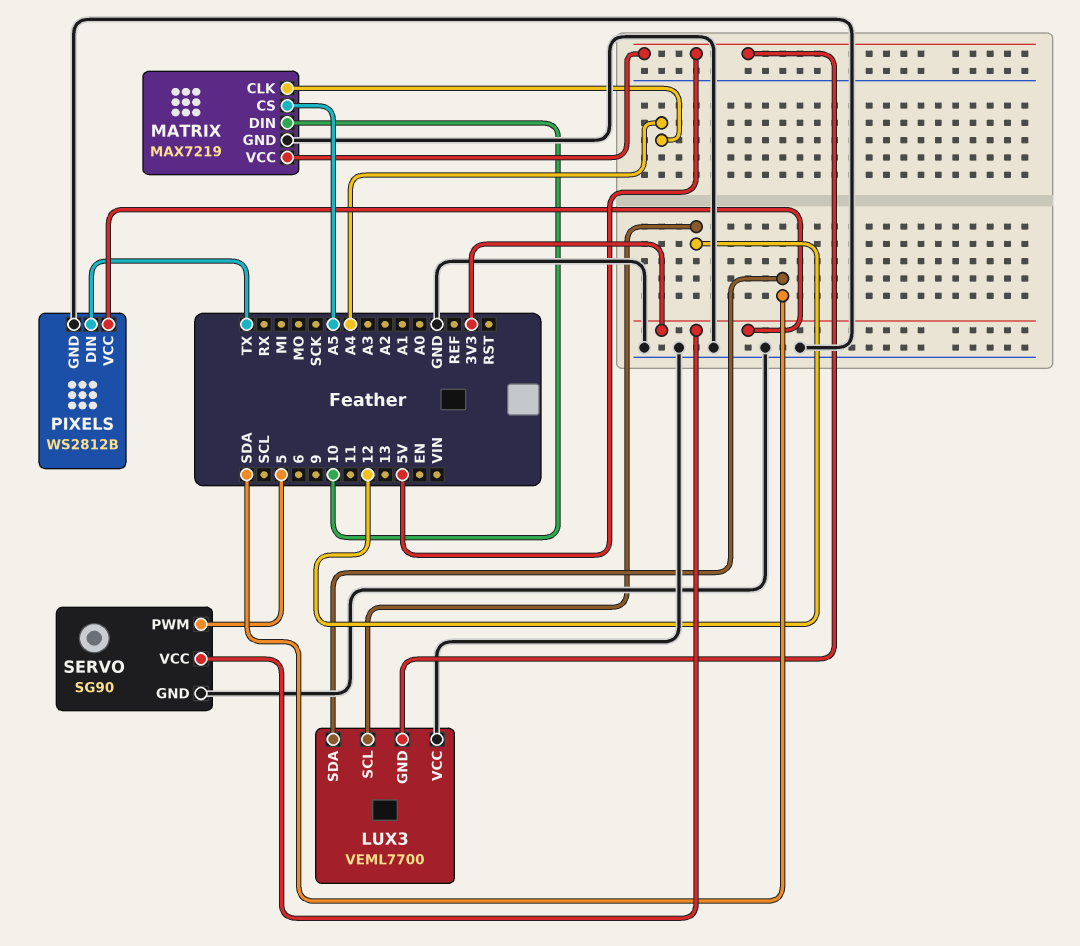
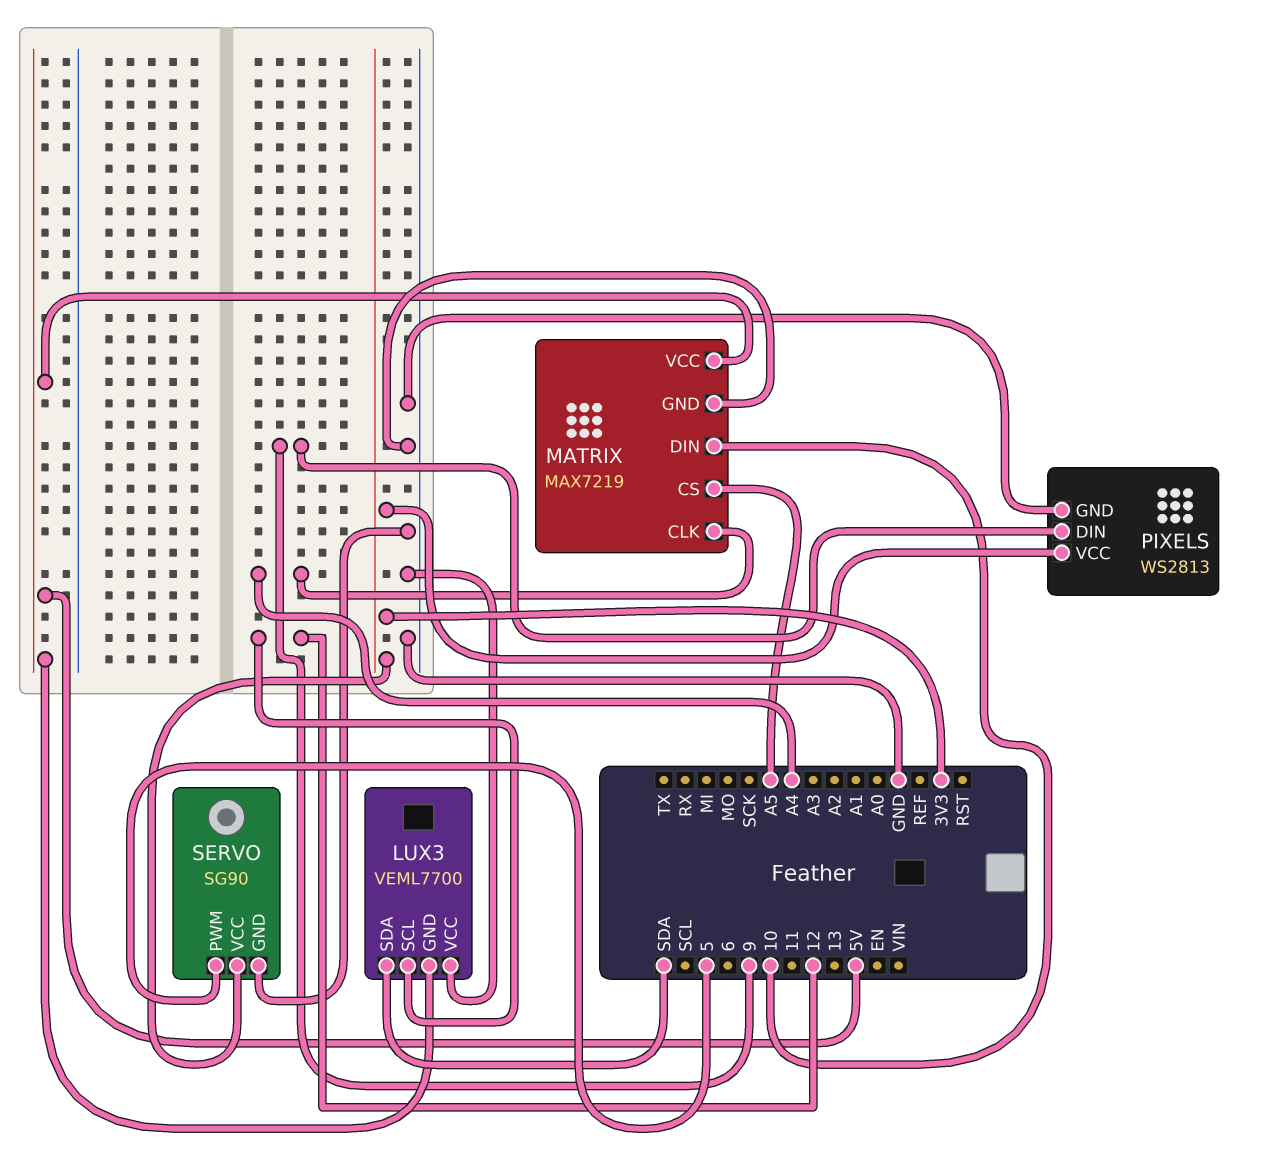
PIXELS: WS2812B -> WS2813
PIXELS pin DIN: TX -> 9

